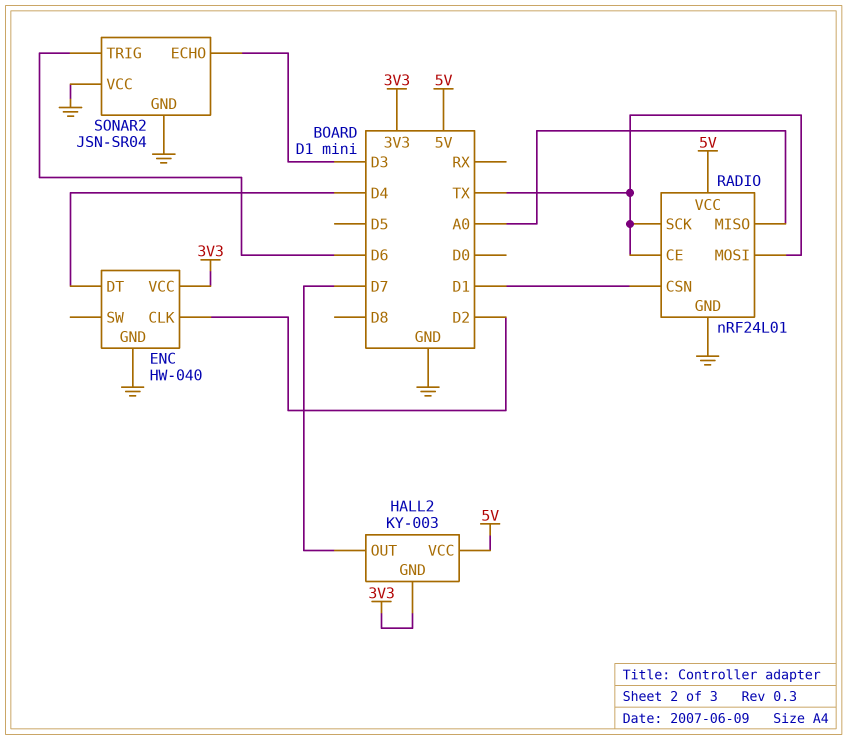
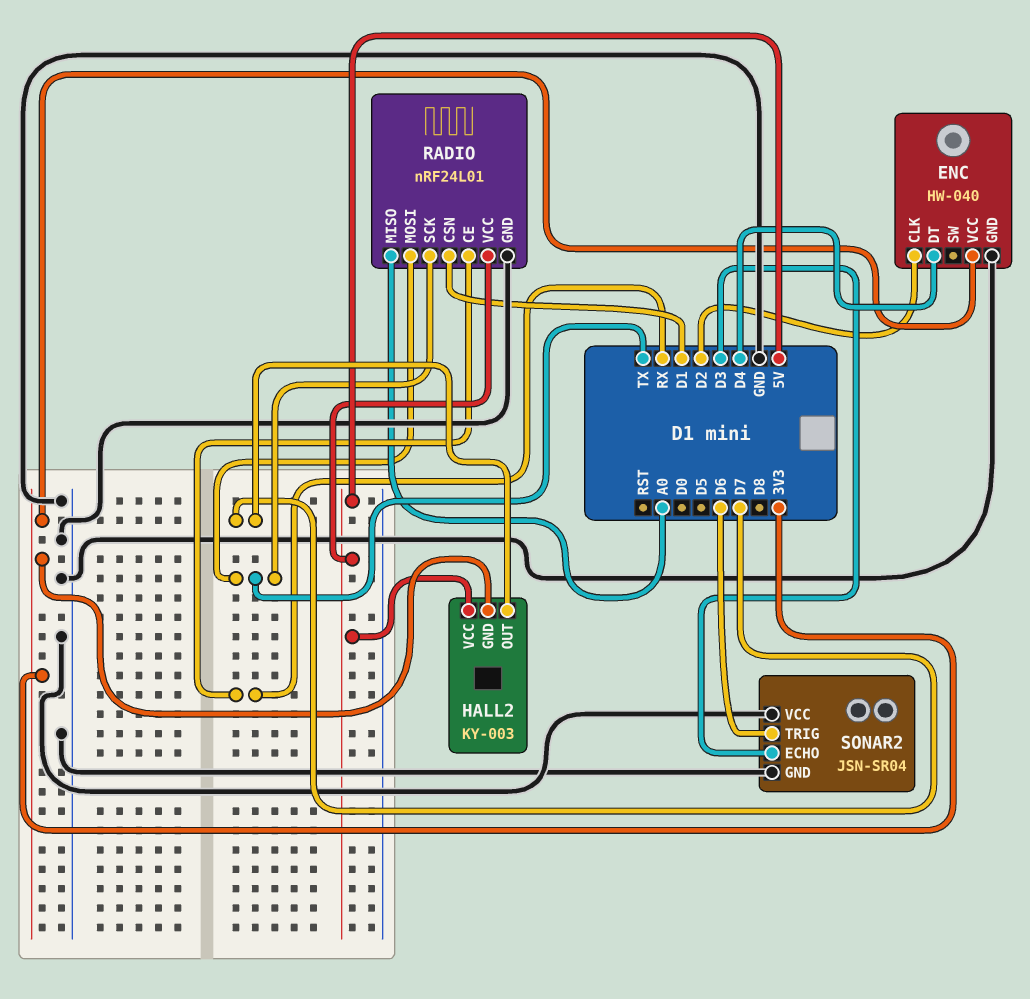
RADIO pin CE: TX -> RX

